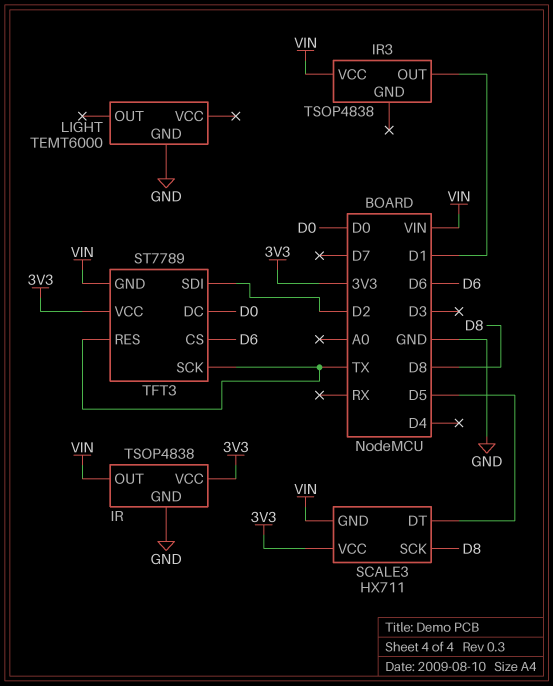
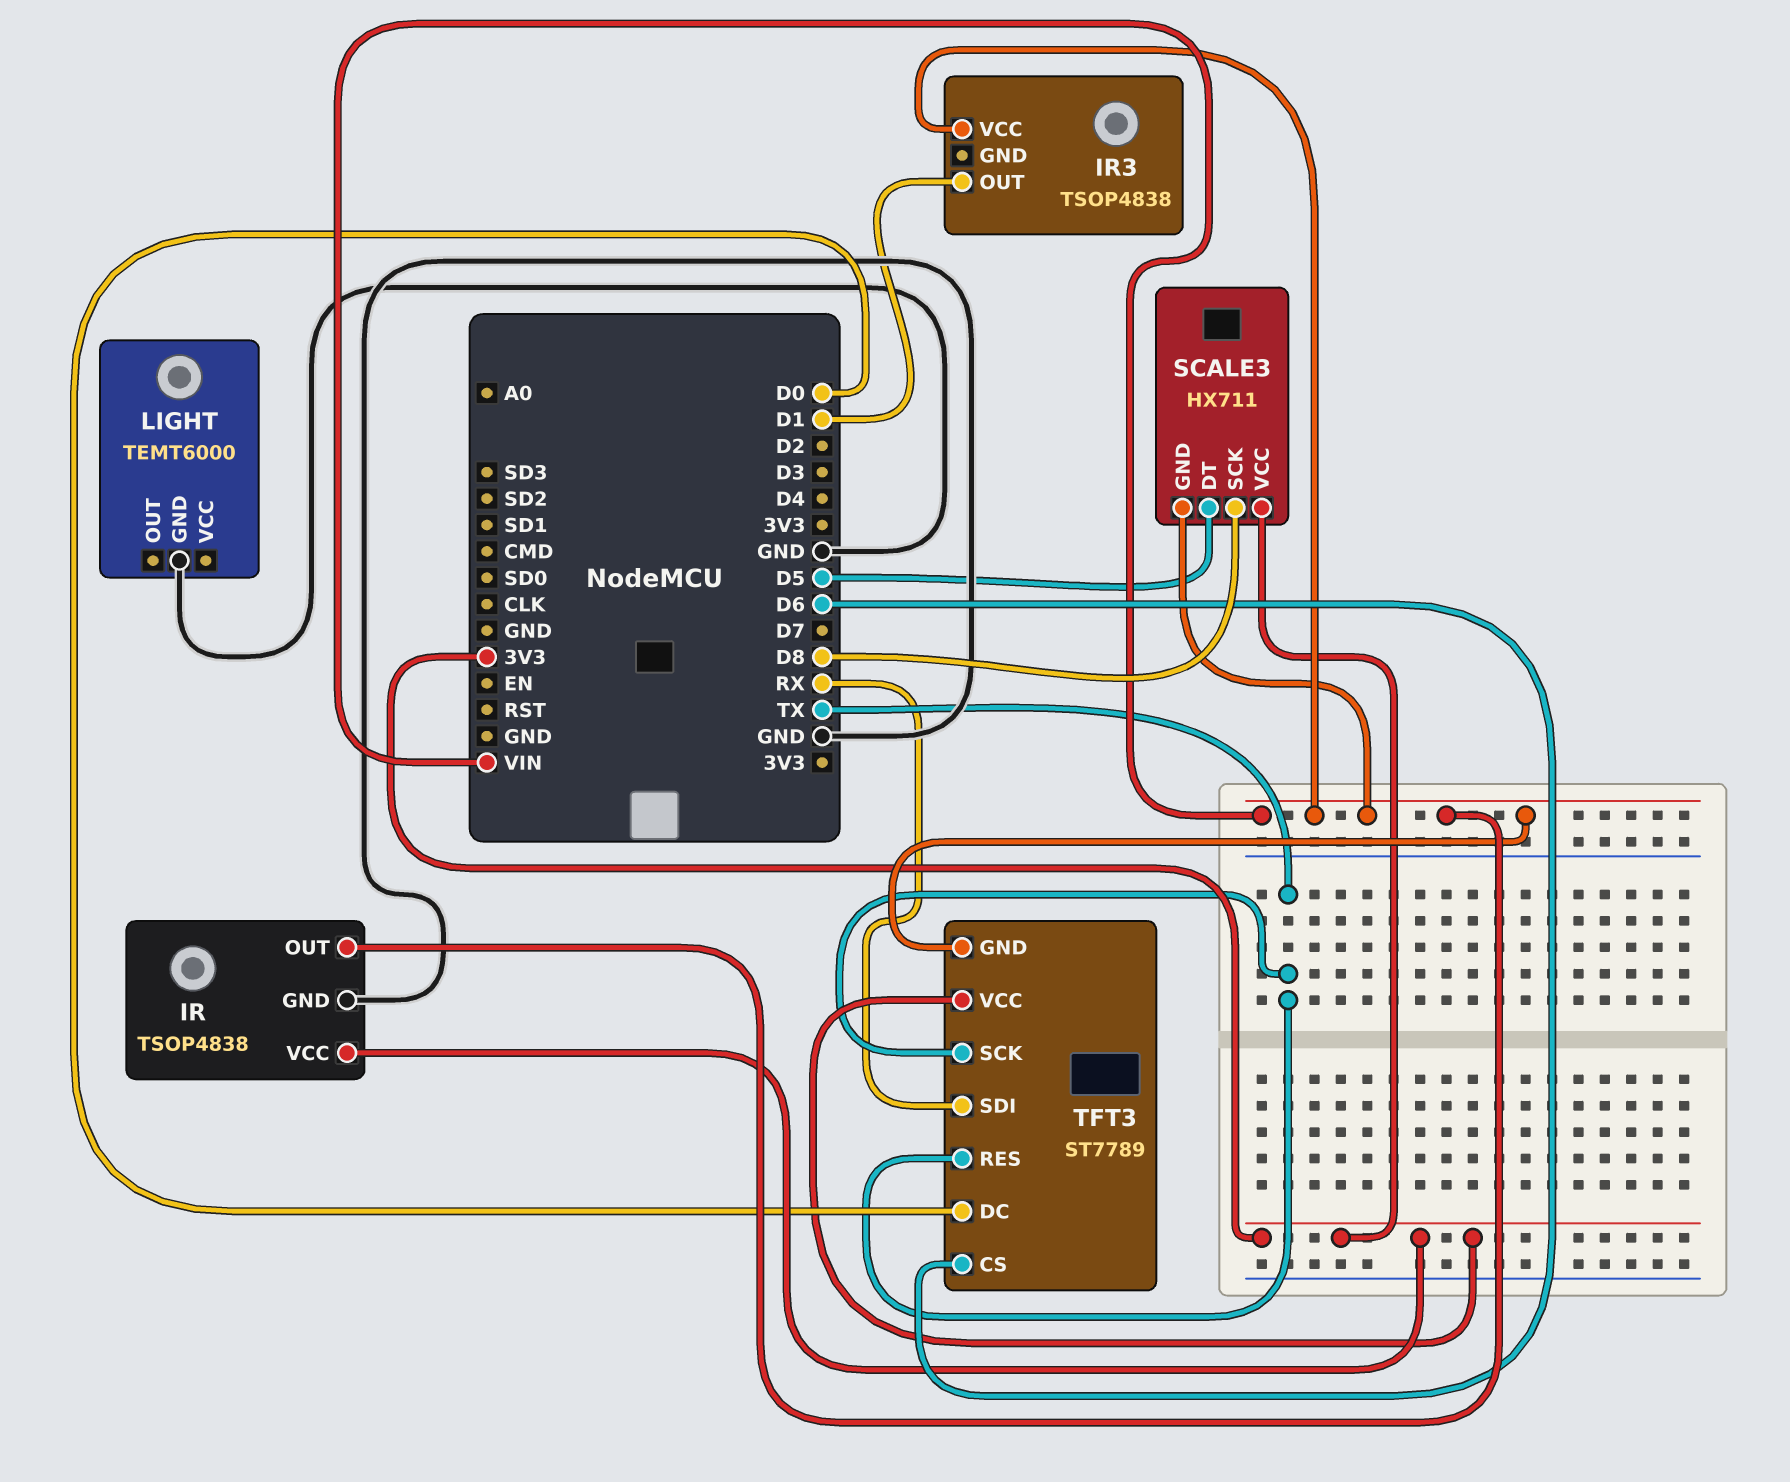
TFT3 pin SDI: D2 -> RX

